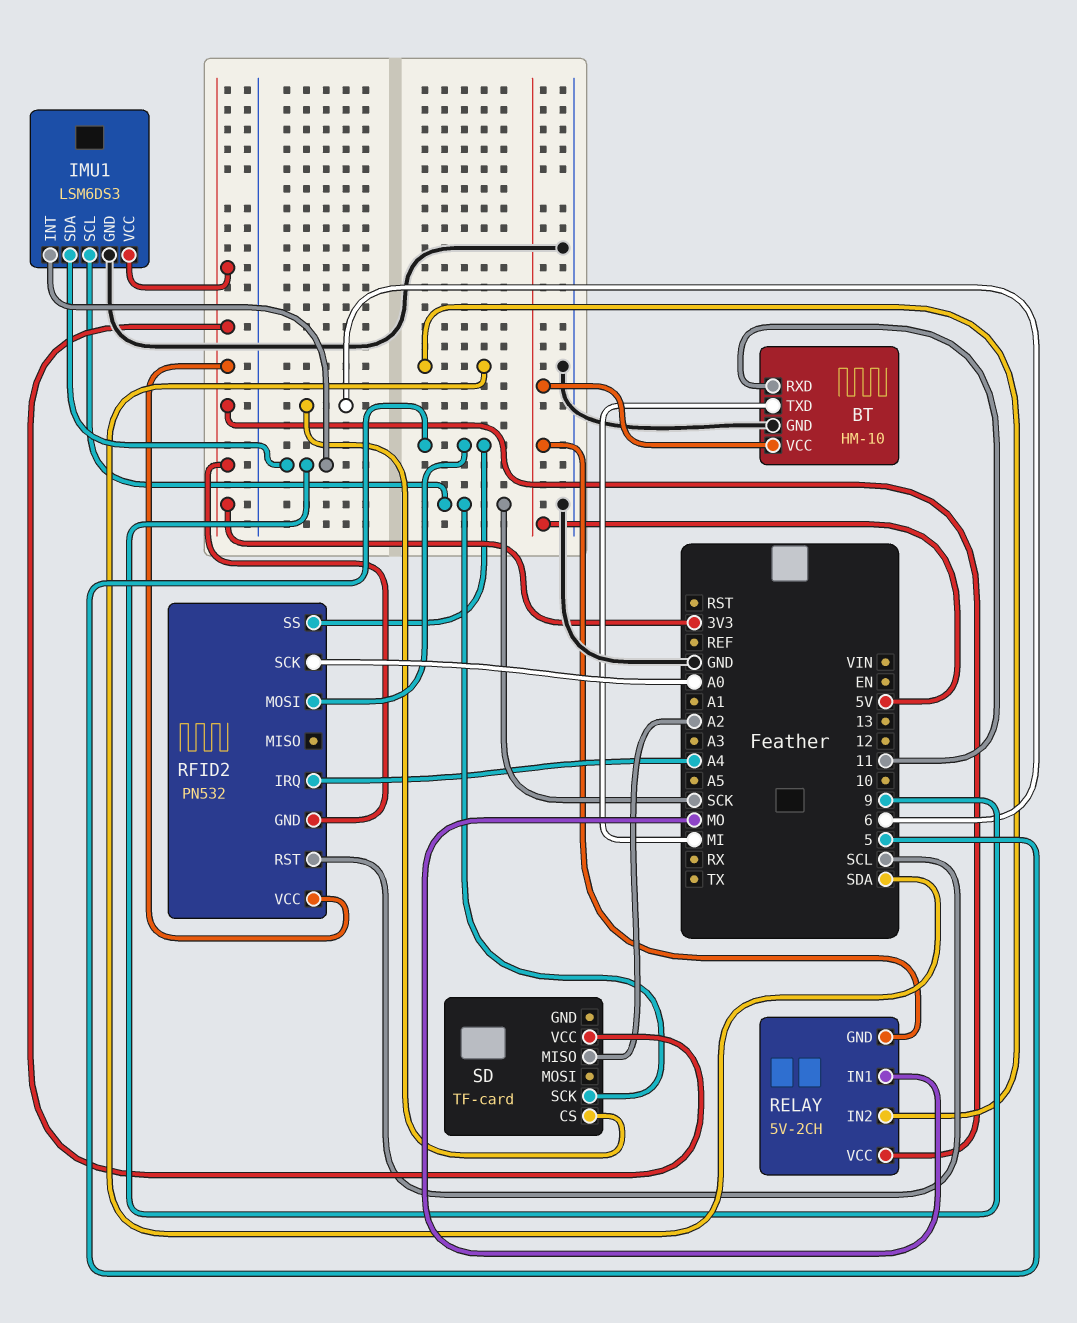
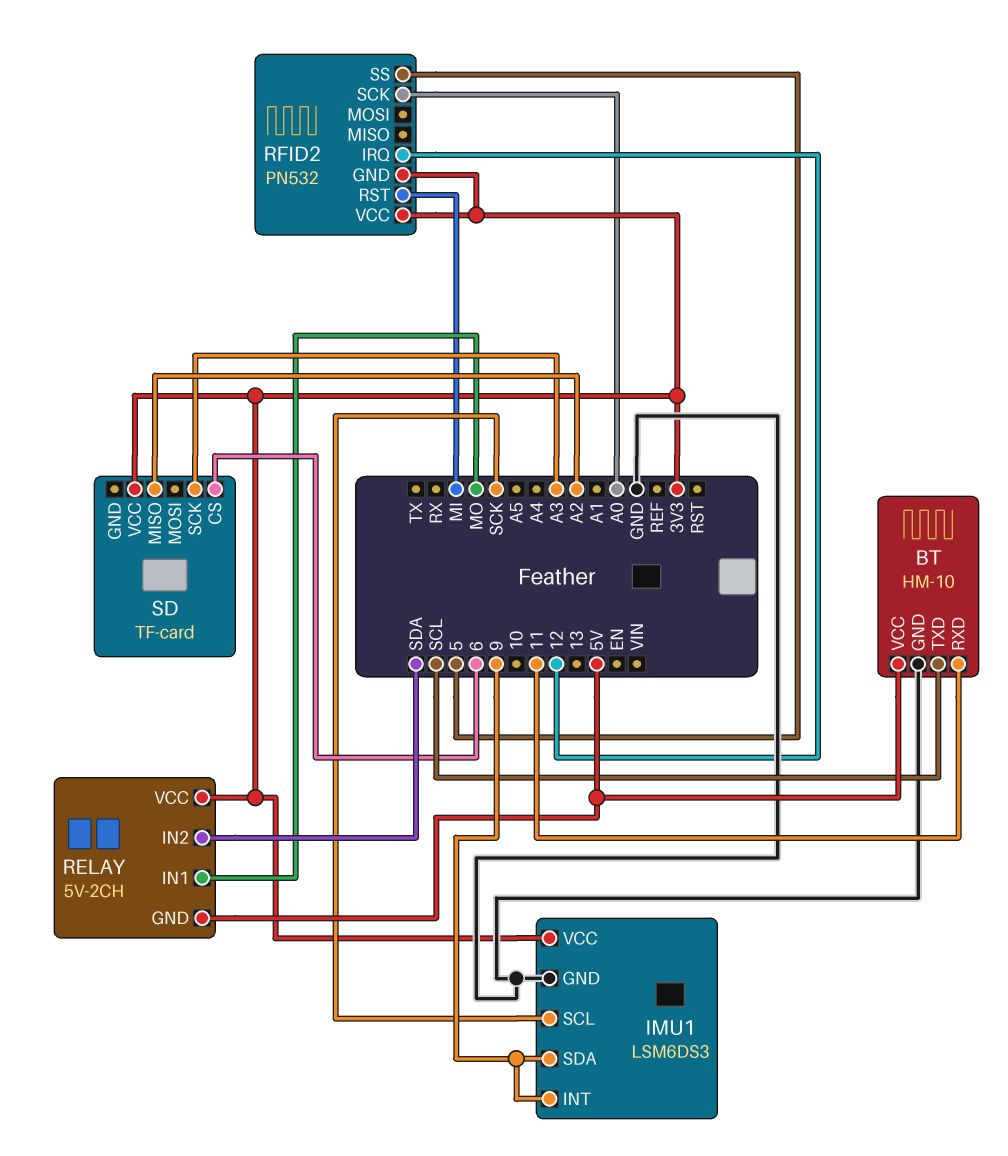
BT pin TXD: MI -> SCL
RFID2 pin IRQ: A4 -> 12
RFID2 pin MOSI: 5 -> none
RFID2 pin RST: SCL -> MI
SD pin SCK: SCK -> A3

